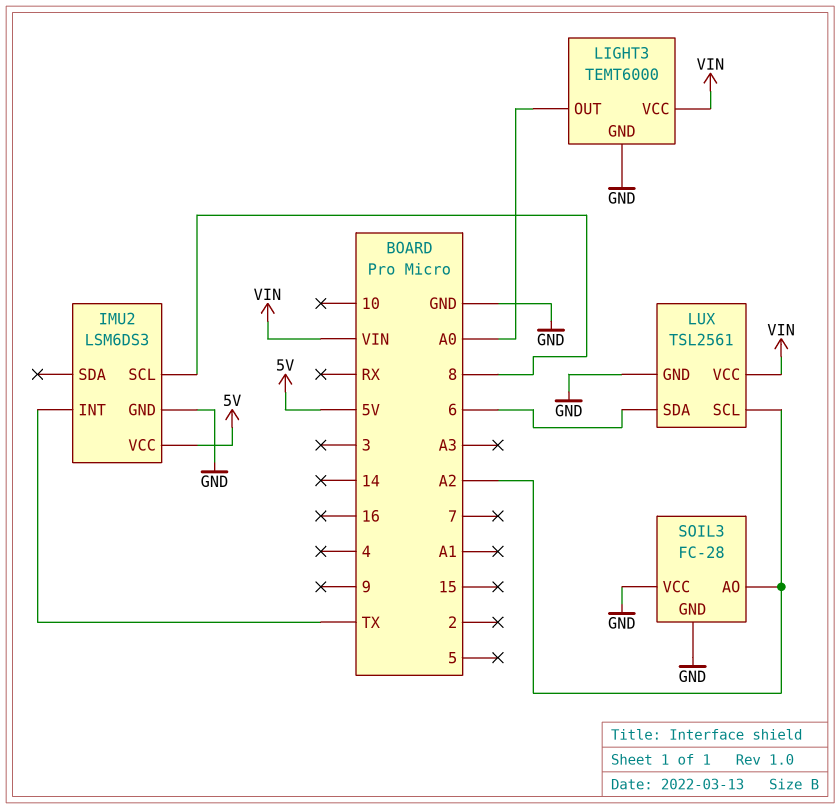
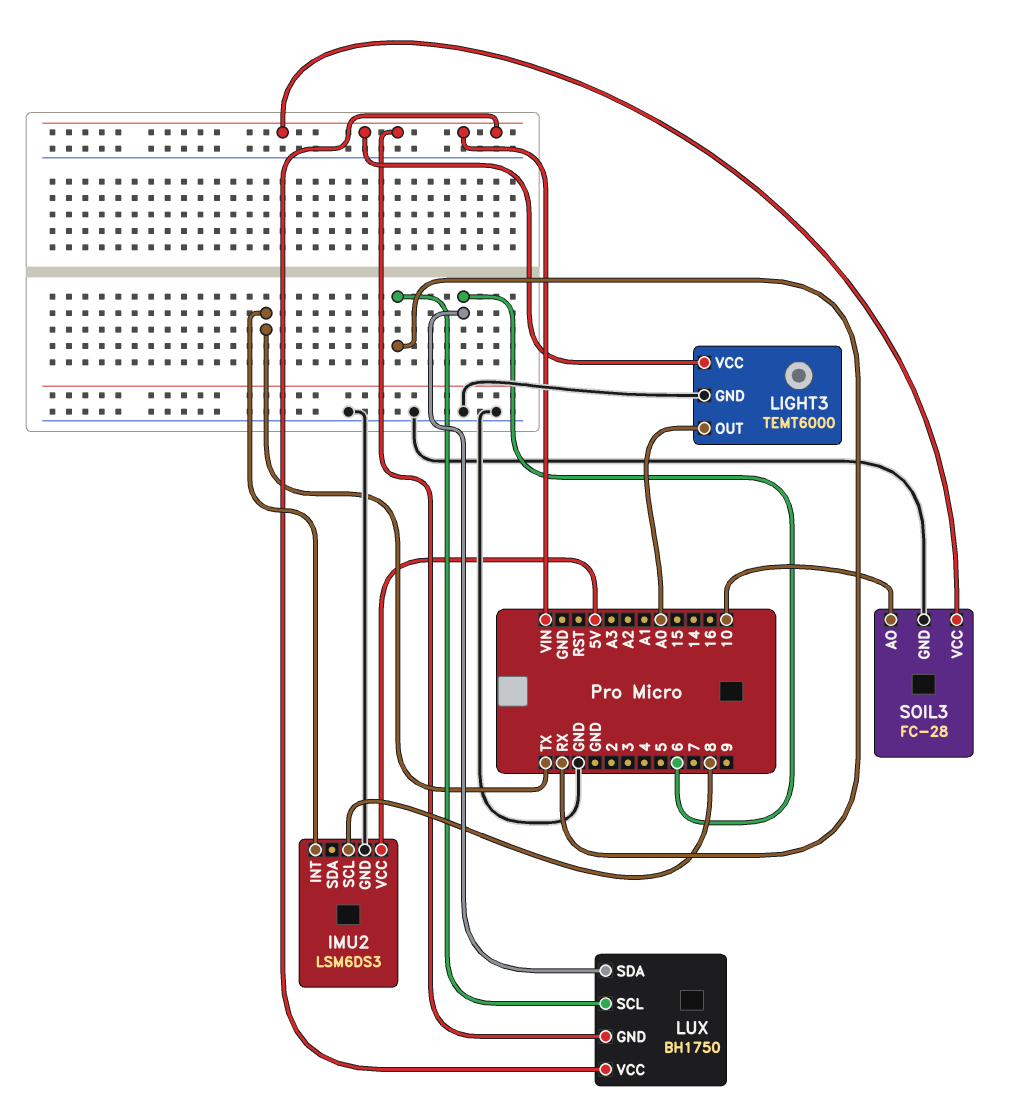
LUX: TSL2561 -> BH1750
LUX pin GND: GND -> VIN
LUX pin SCL: A2 -> RX
SOIL3 pin AO: A2 -> 10
SOIL3 pin VCC: GND -> VIN

